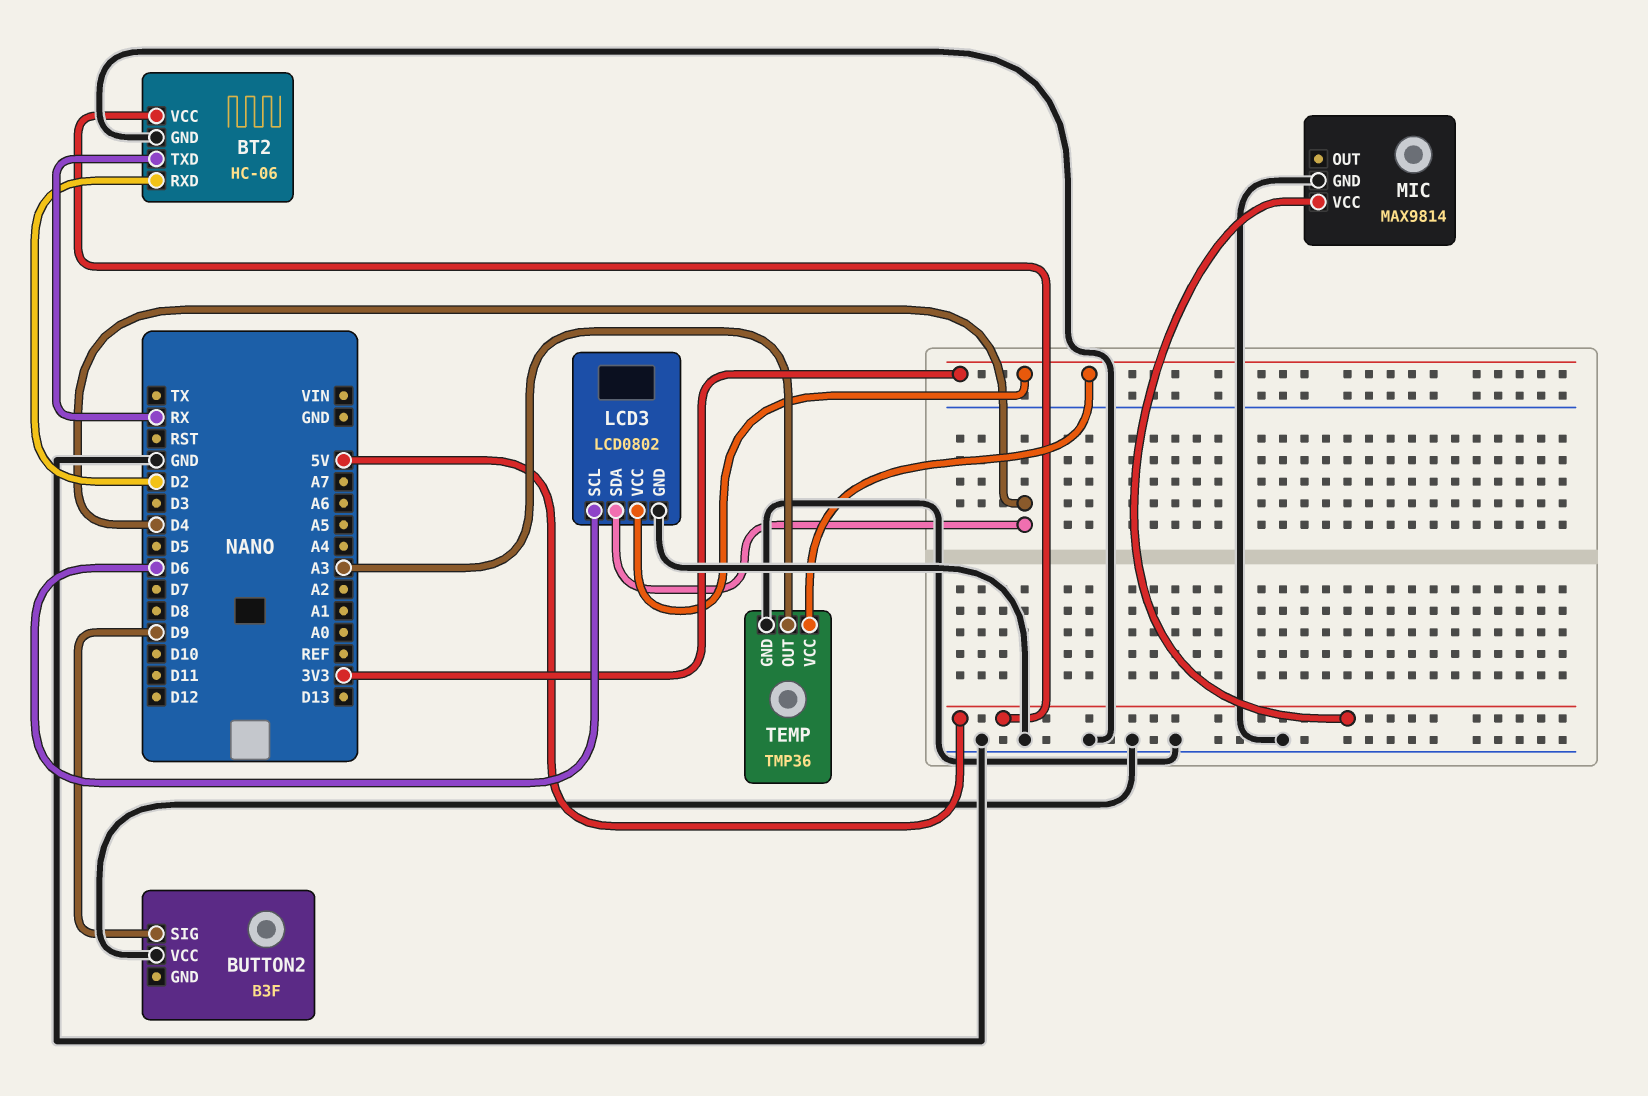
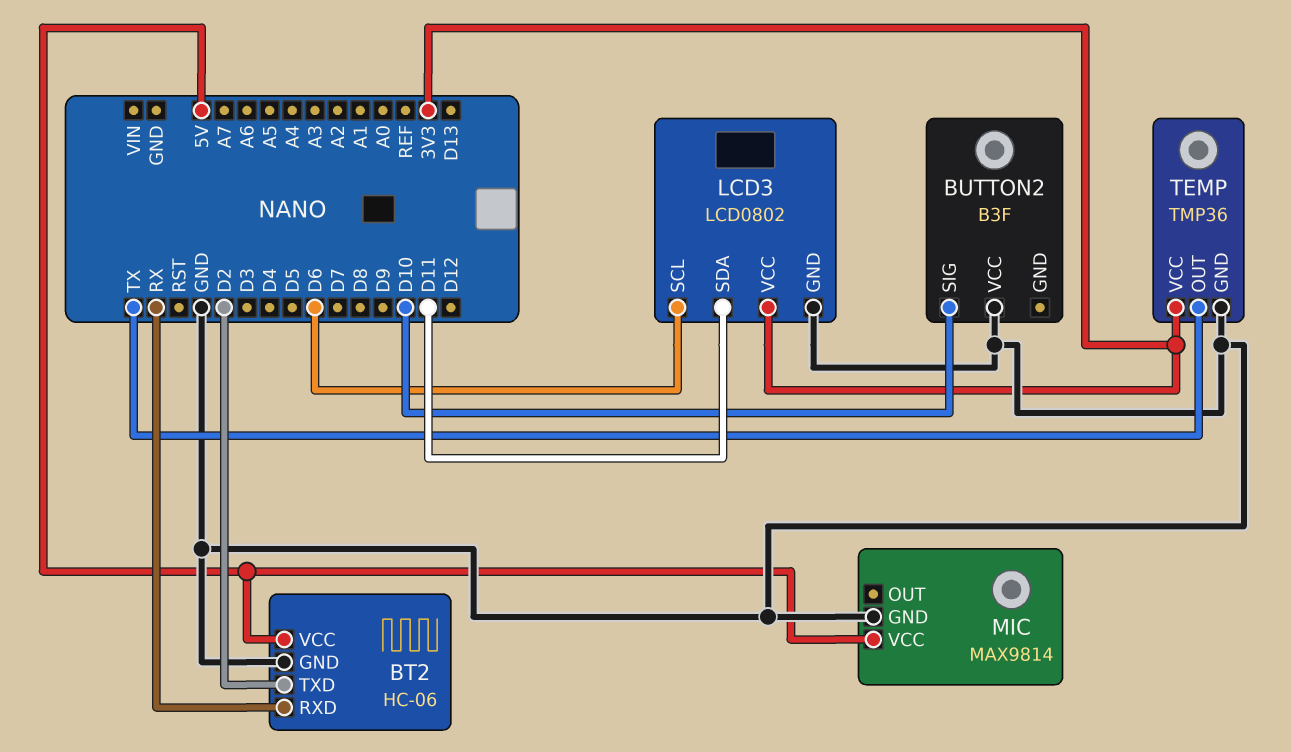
BT2 pin RXD: D2 -> RX
BT2 pin TXD: RX -> D2
BUTTON2 pin SIG: D9 -> D10
LCD3 pin SDA: D4 -> D11
TEMP pin OUT: A3 -> TX

